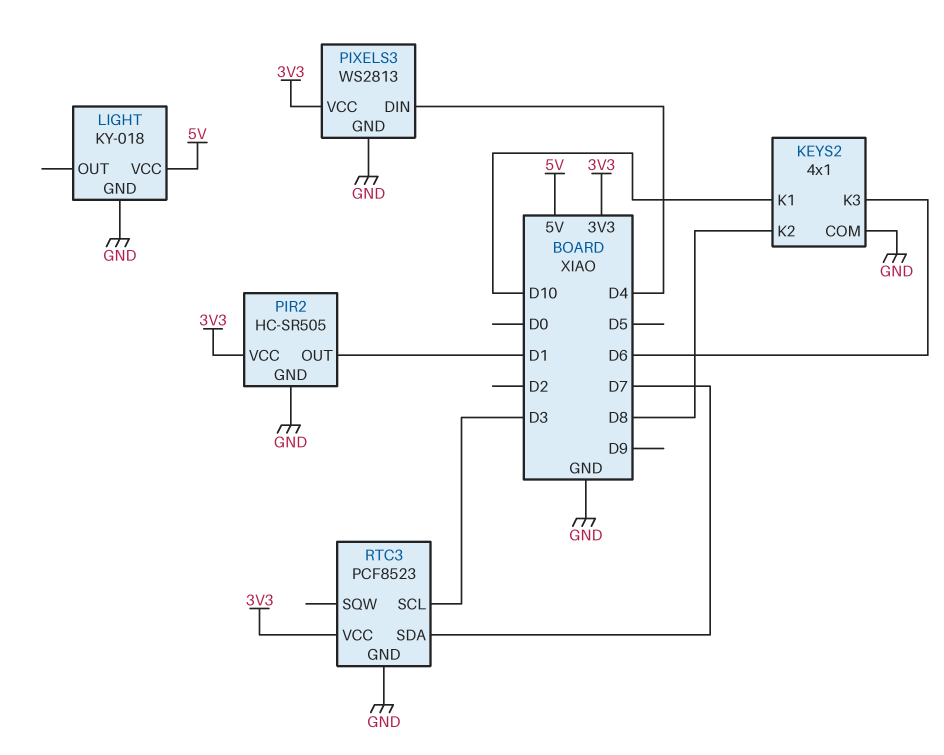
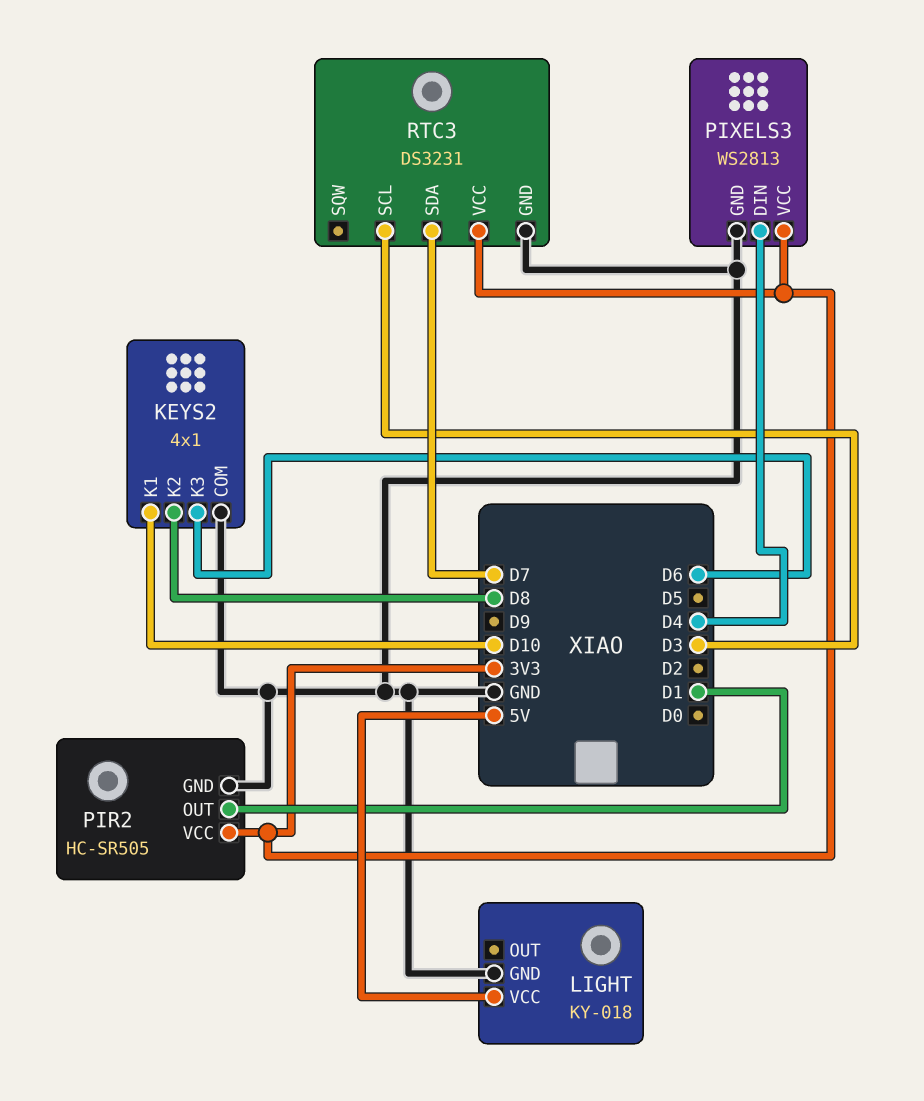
RTC3: PCF8523 -> DS3231

